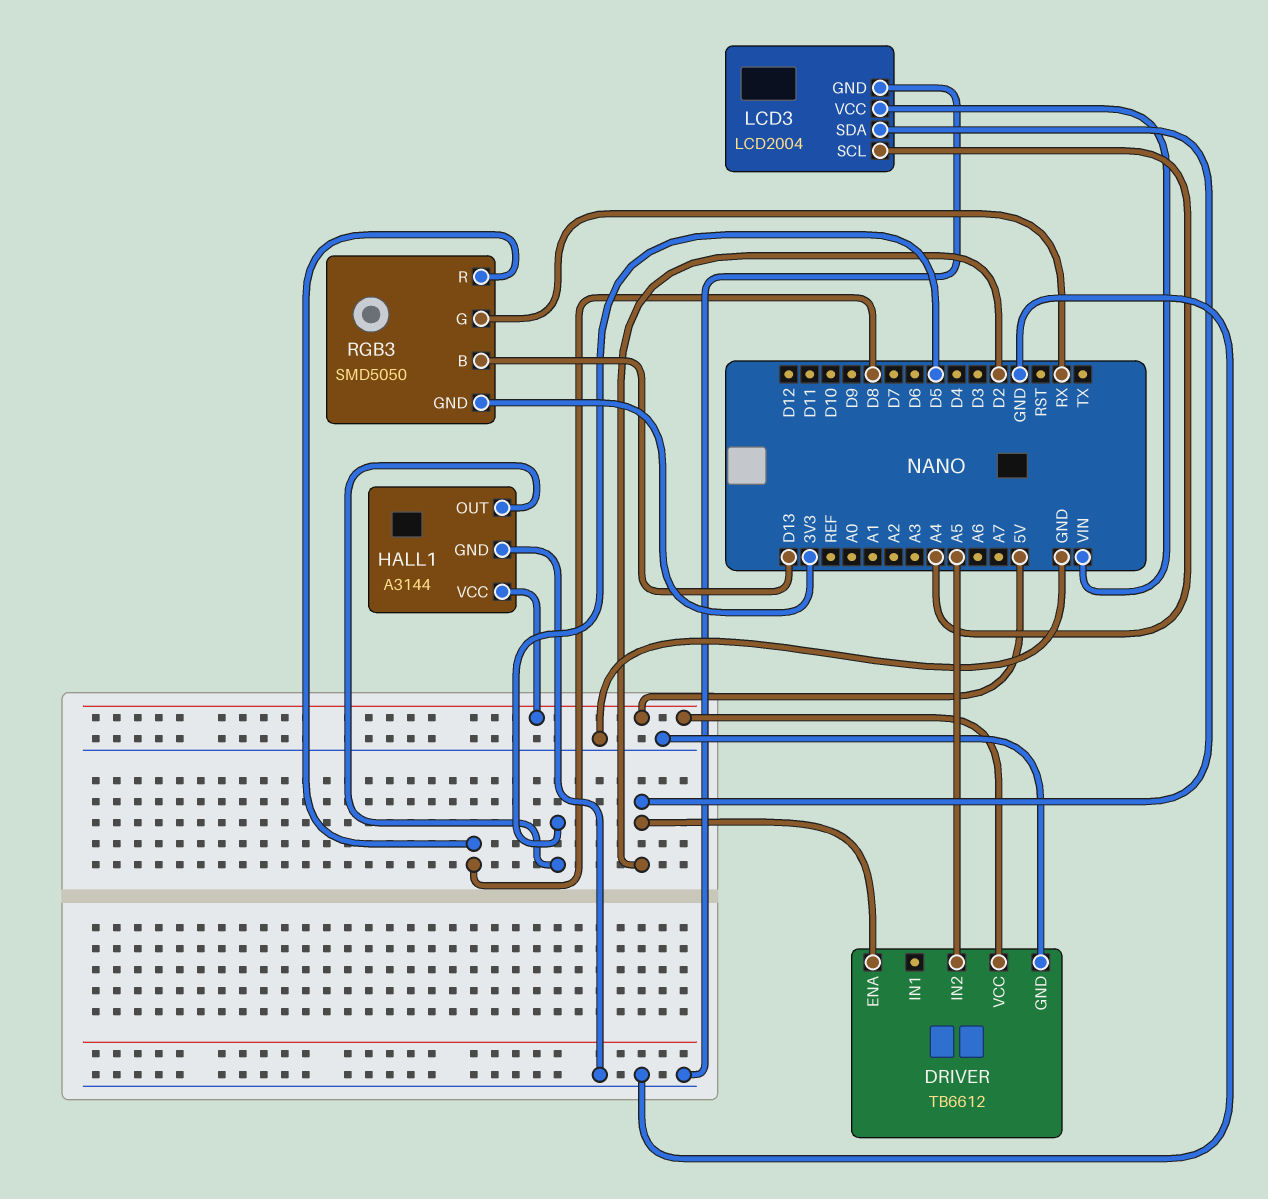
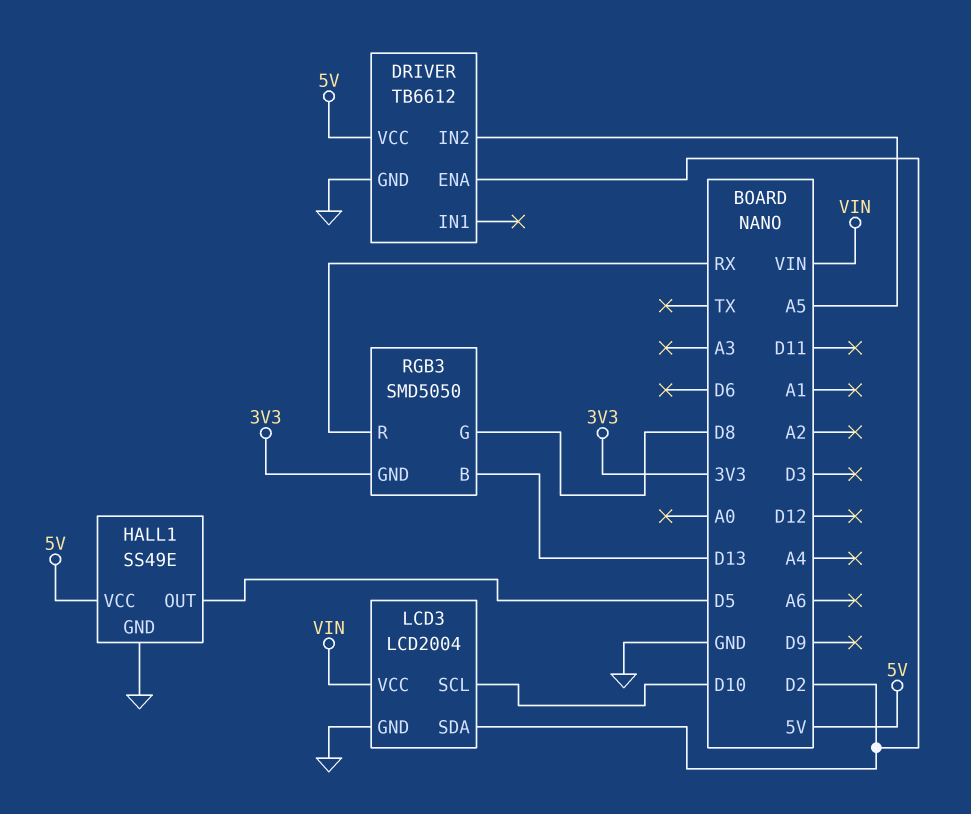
HALL1: A3144 -> SS49E
LCD3 pin SCL: A4 -> D10
RGB3 pin G: RX -> D8
RGB3 pin R: D8 -> RX

